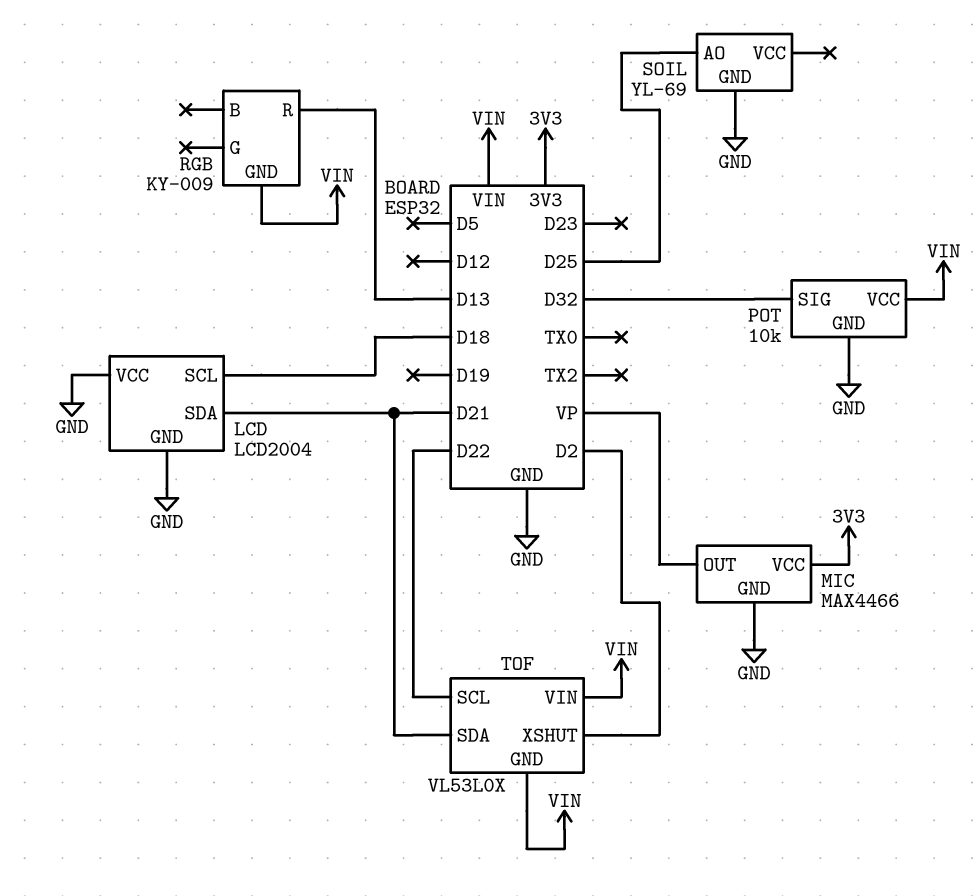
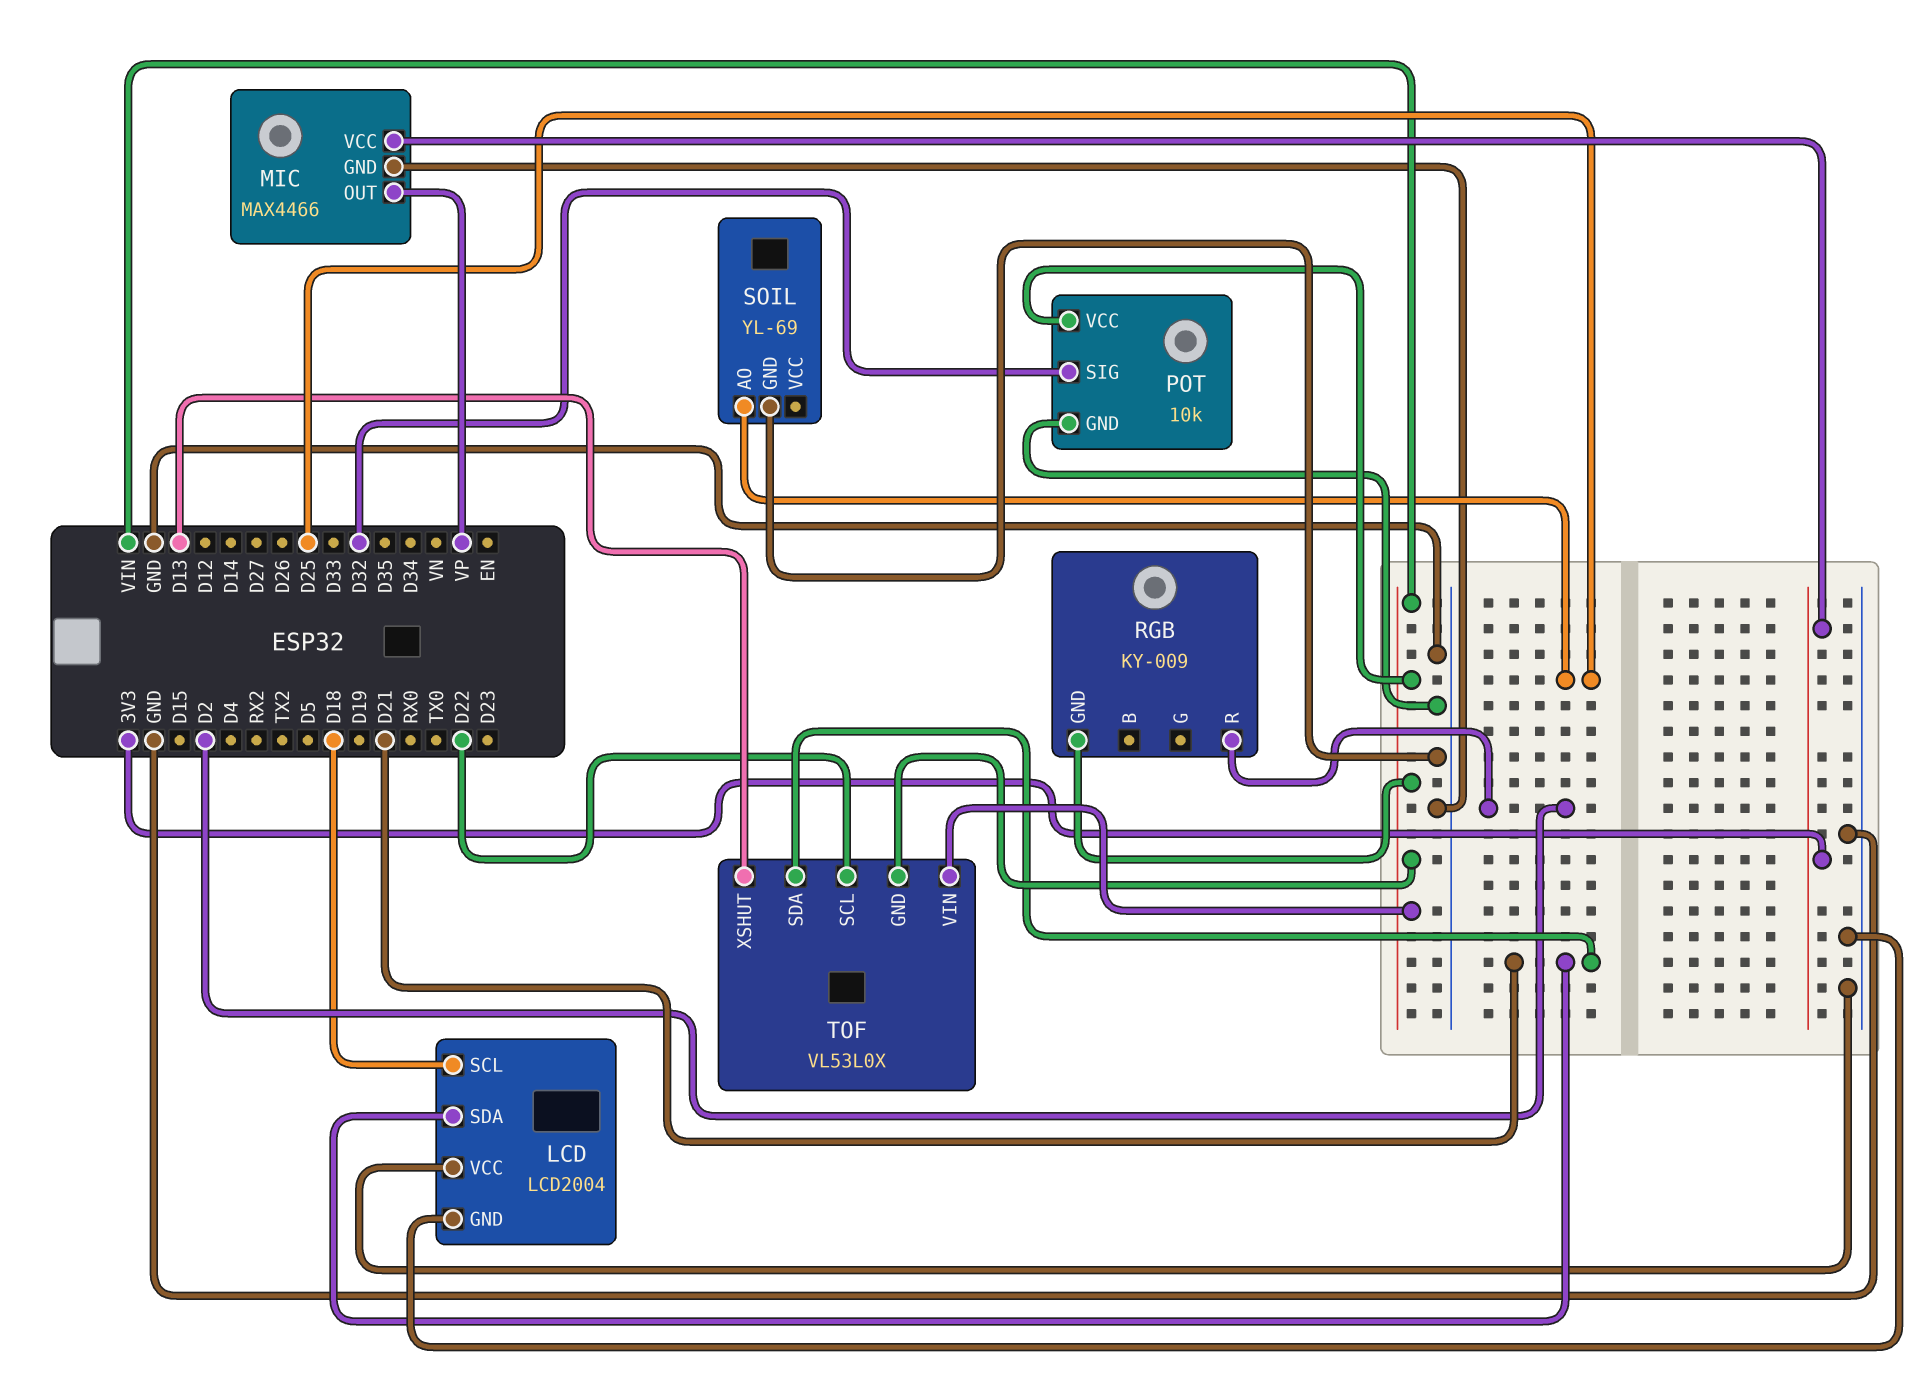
RGB pin R: D13 -> D2
TOF pin XSHUT: D2 -> D13

